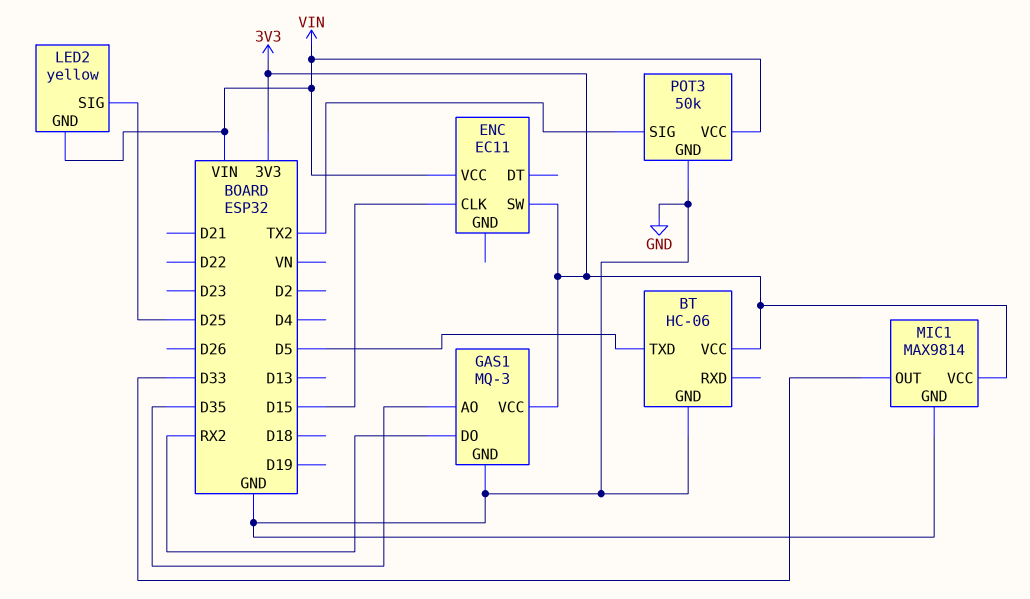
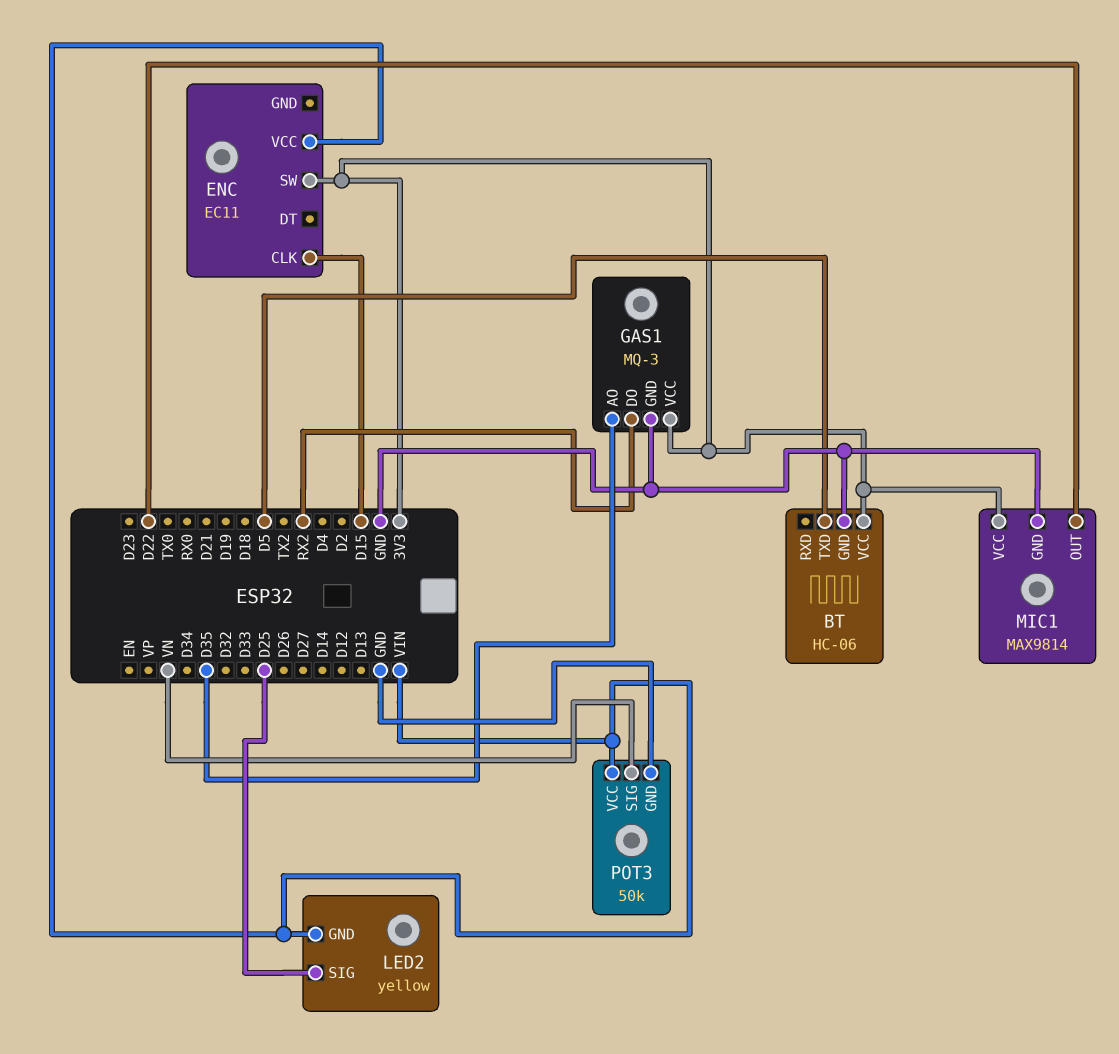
MIC1 pin OUT: D33 -> D22
POT3 pin SIG: TX2 -> VN

